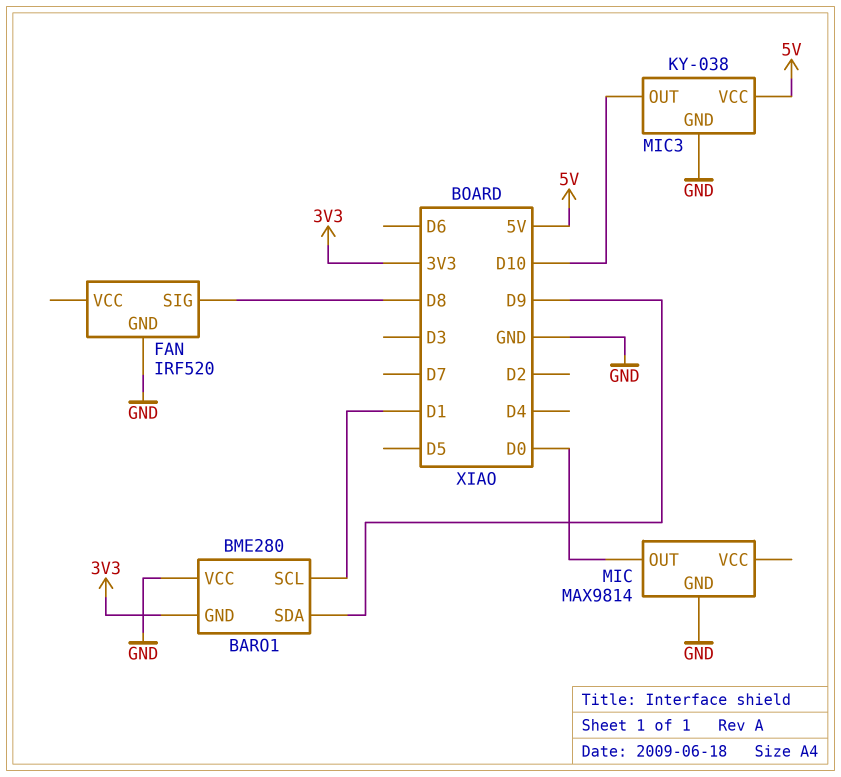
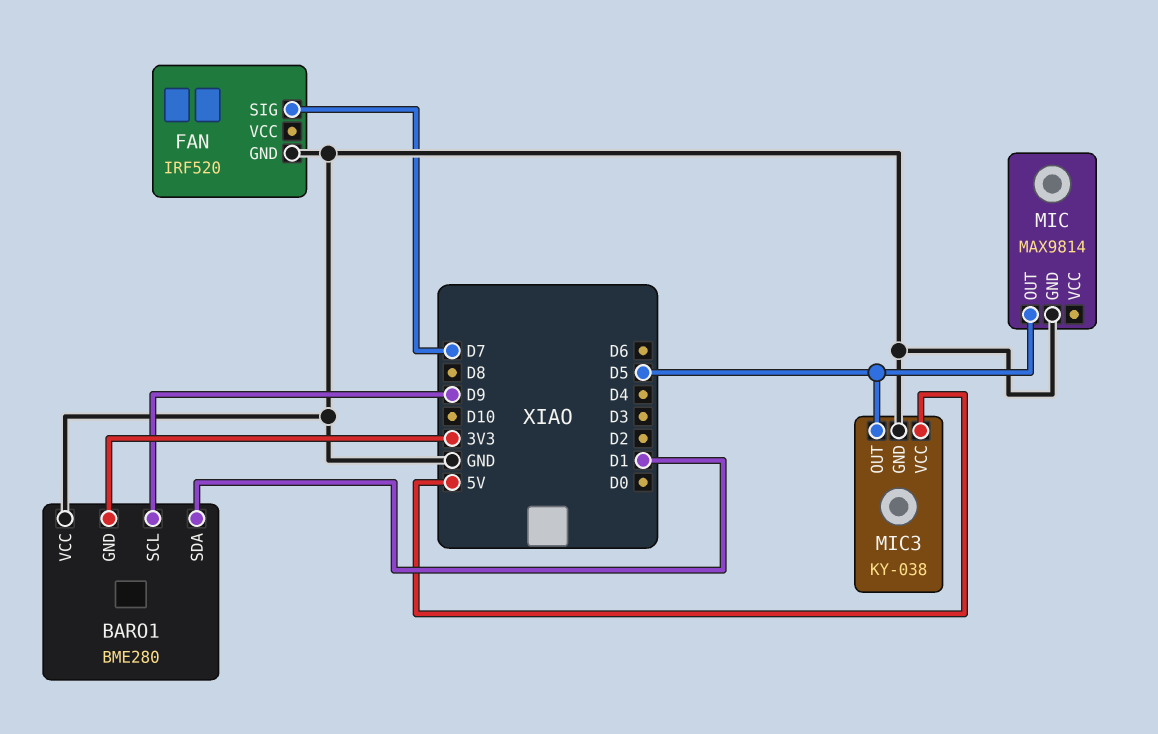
BARO1 pin SCL: D1 -> D9
BARO1 pin SDA: D9 -> D1
FAN pin SIG: D8 -> D7
MIC pin OUT: D0 -> D5
MIC3 pin OUT: D10 -> D5

